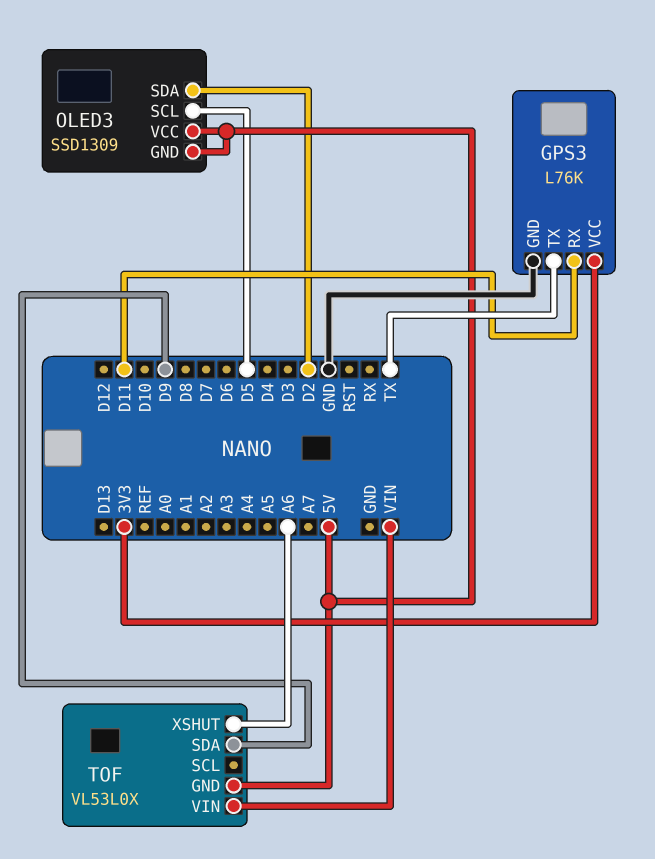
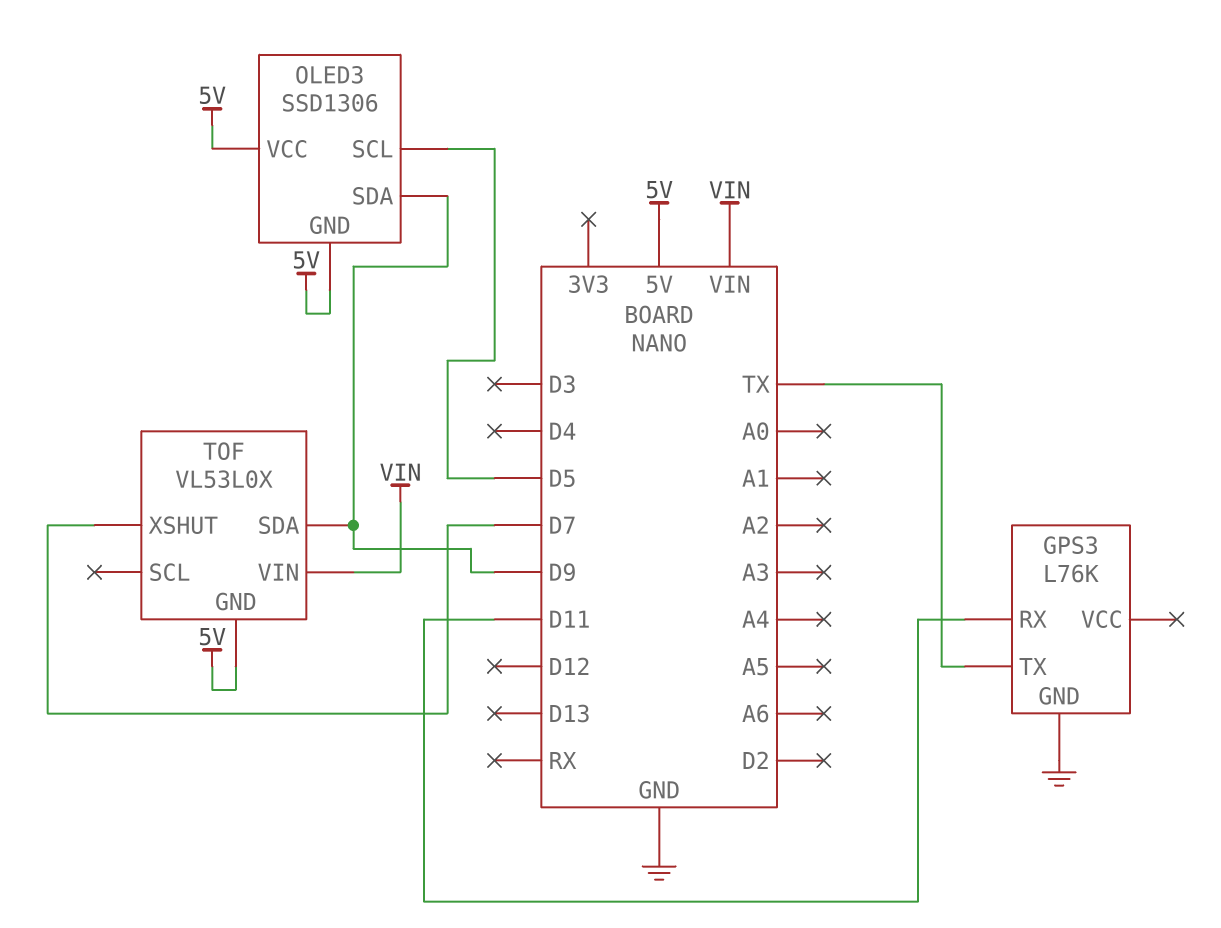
GPS3 pin VCC: 3V3 -> none
OLED3: SSD1309 -> SSD1306
OLED3 pin SDA: D2 -> D9
TOF pin XSHUT: A6 -> D7

